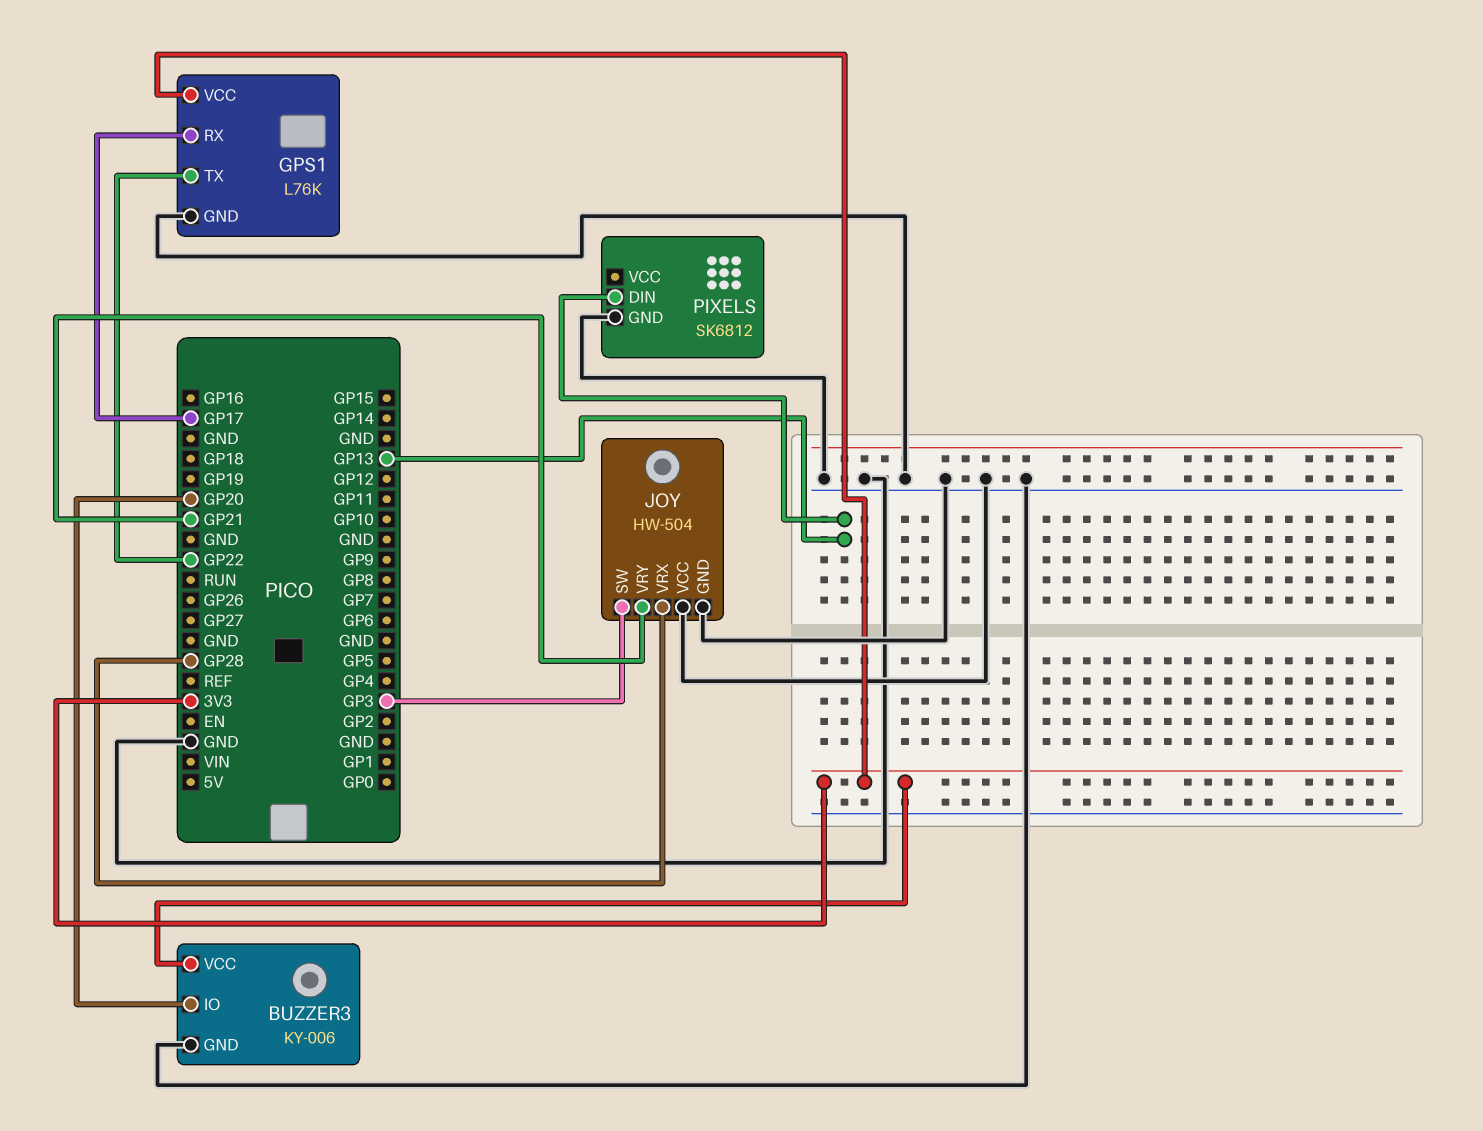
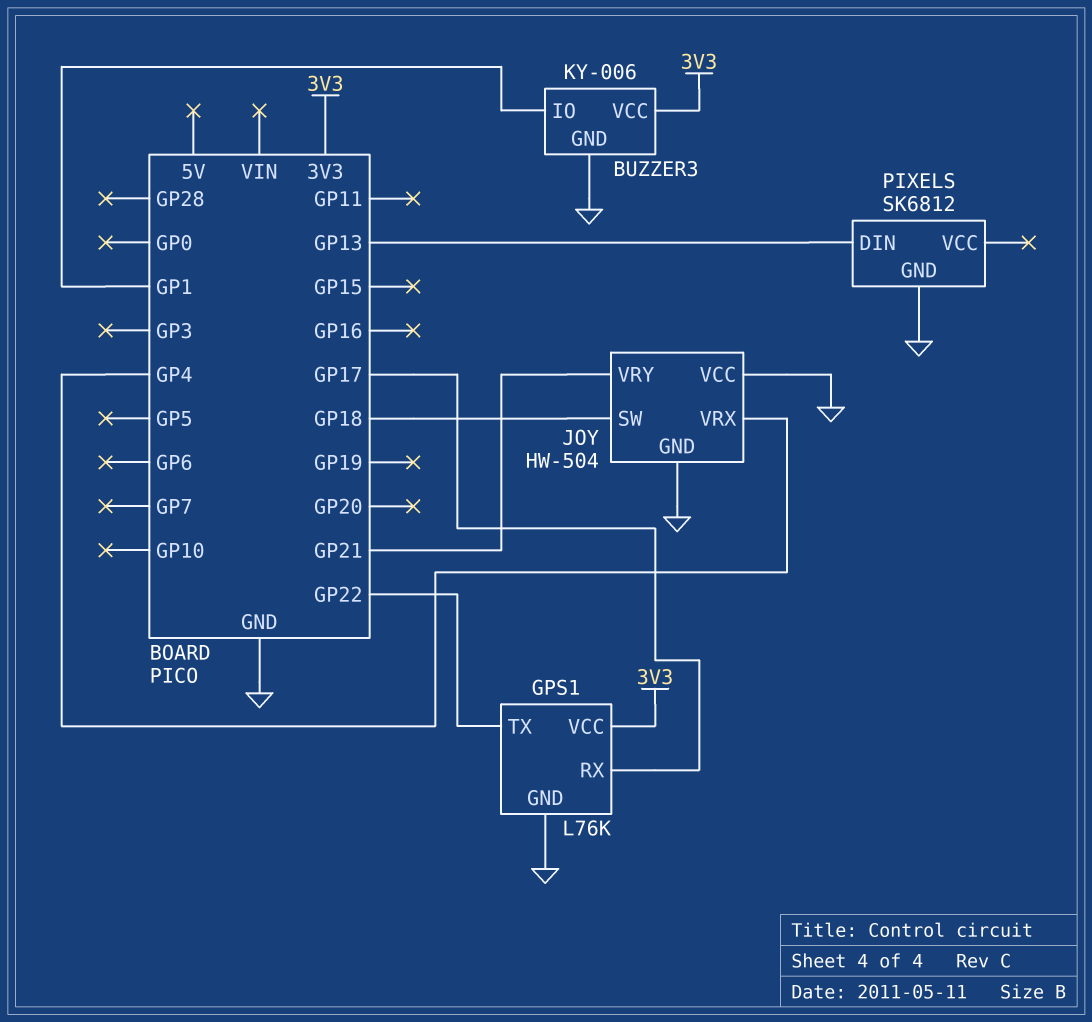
BUZZER3 pin IO: GP20 -> GP1
JOY pin SW: GP3 -> GP18
JOY pin VRX: GP28 -> GP4

